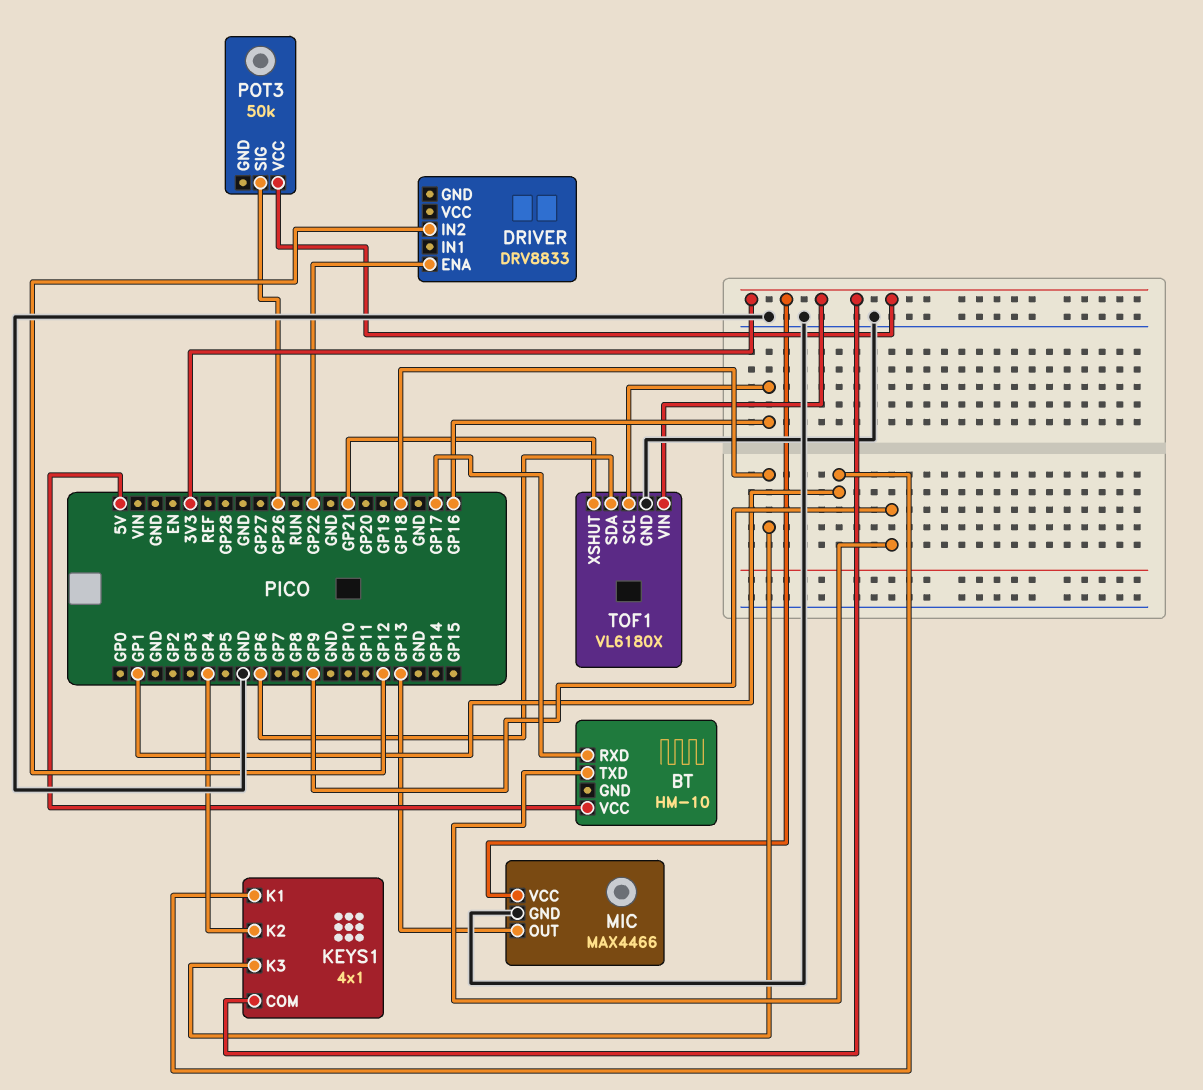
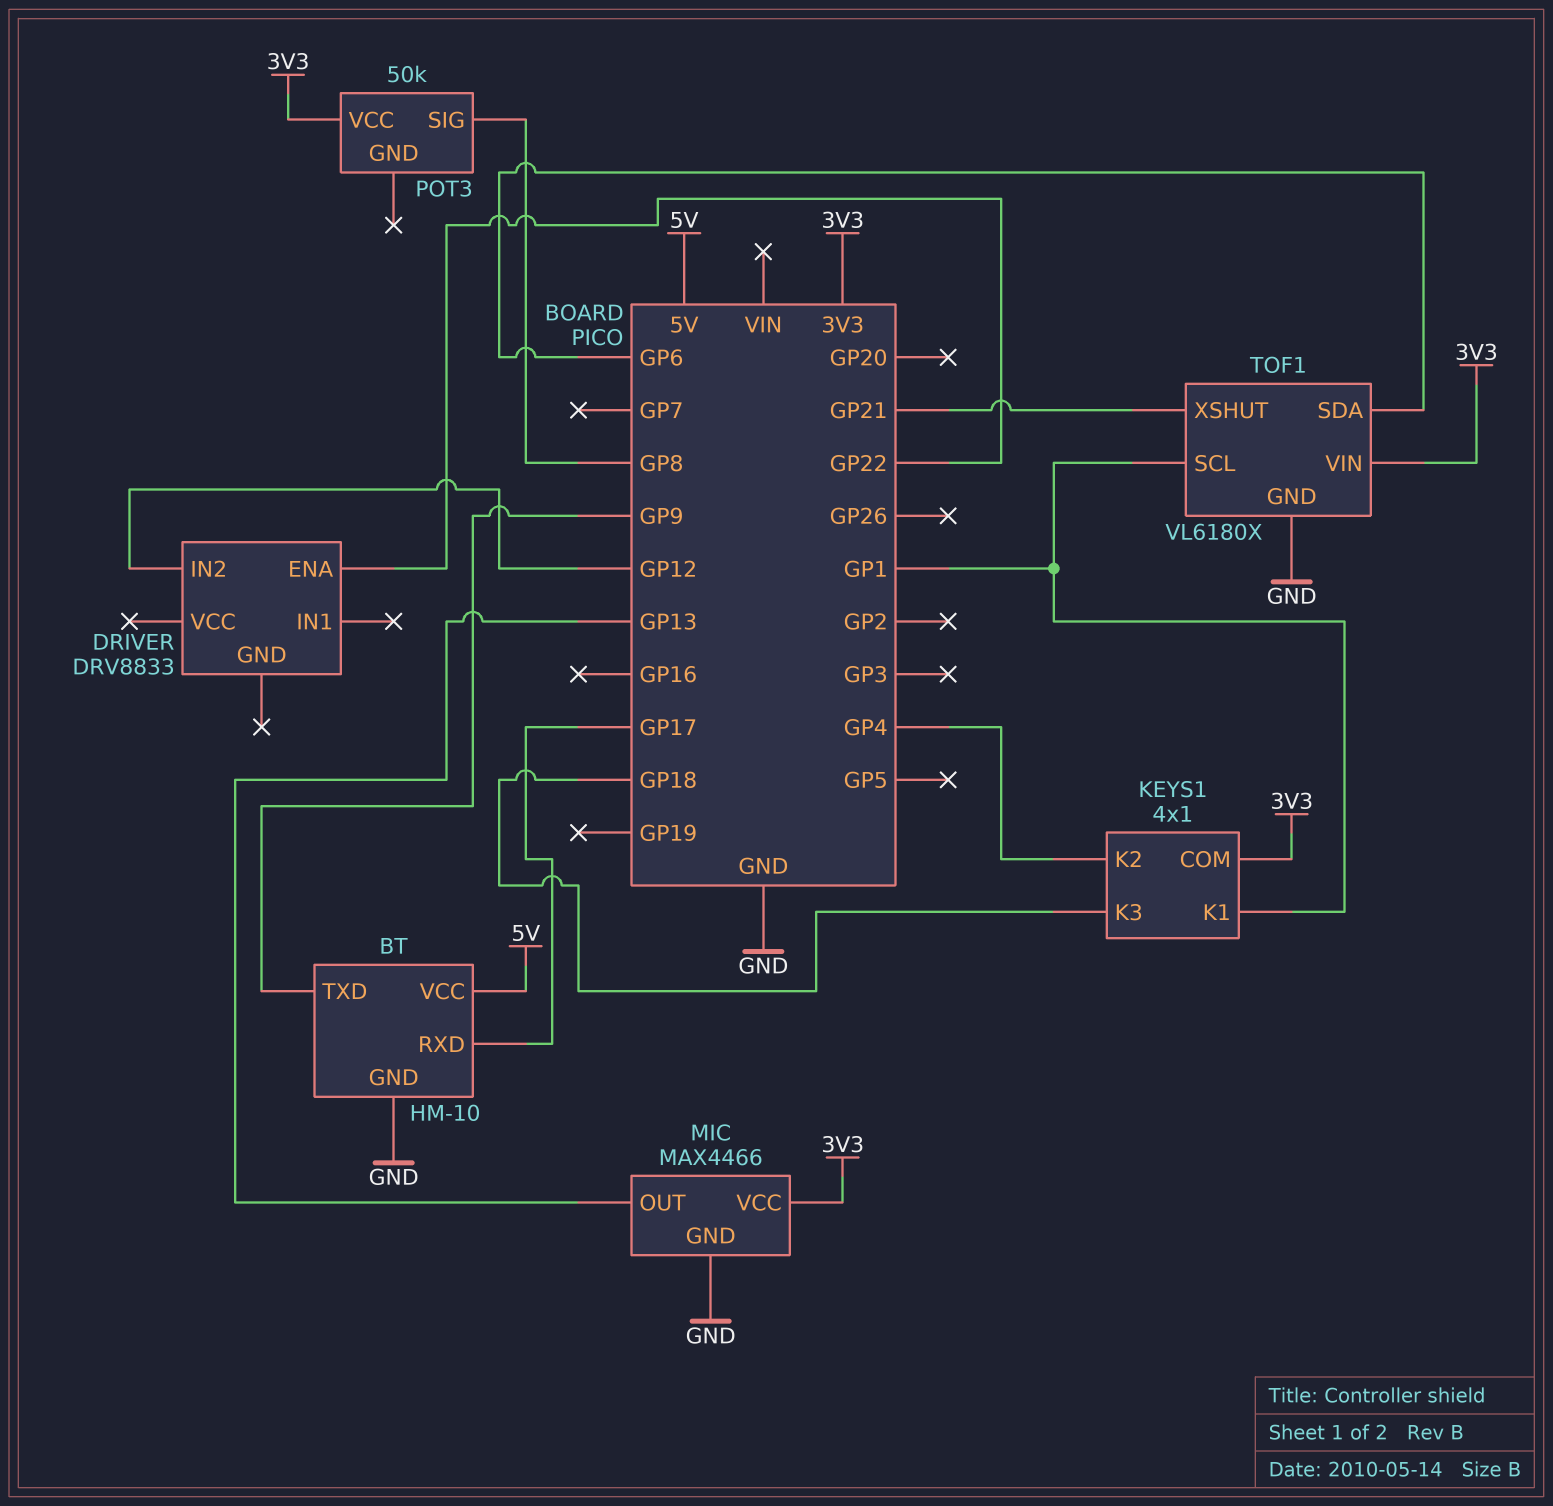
BT pin GND: none -> GND
POT3 pin SIG: GP26 -> GP8
TOF1 pin SCL: GP16 -> GP1

